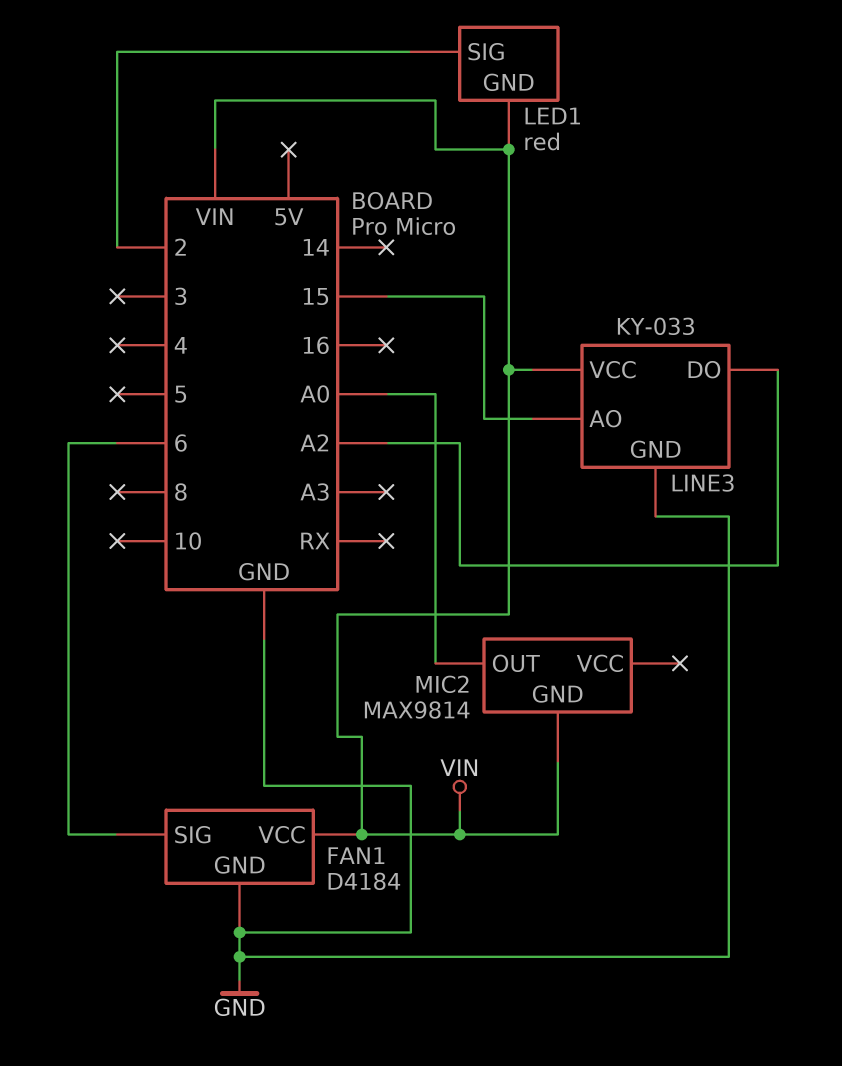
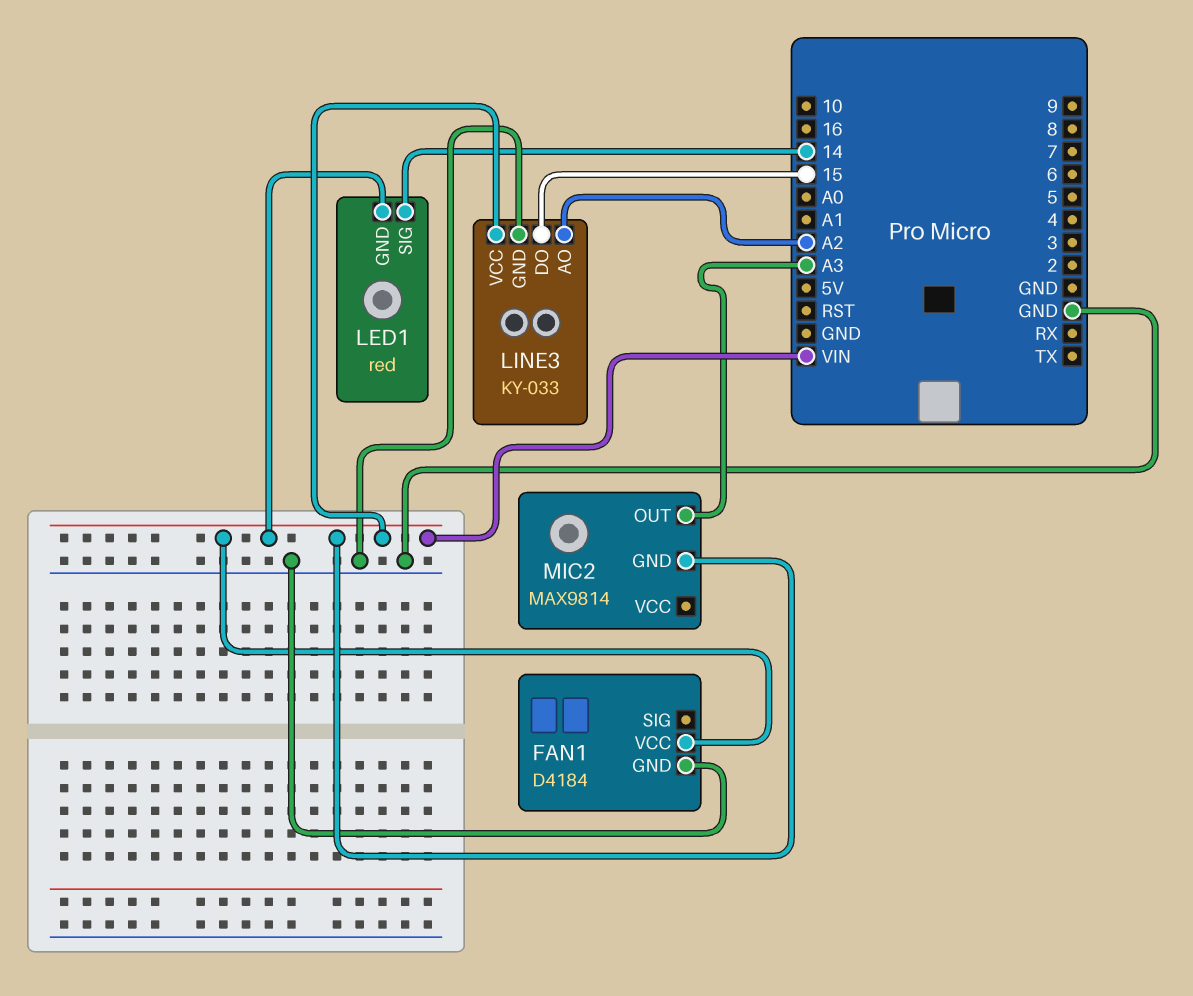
FAN1 pin SIG: 6 -> none
LED1 pin SIG: 2 -> 14
LINE3 pin AO: 15 -> A2
LINE3 pin DO: A2 -> 15
MIC2 pin OUT: A0 -> A3

